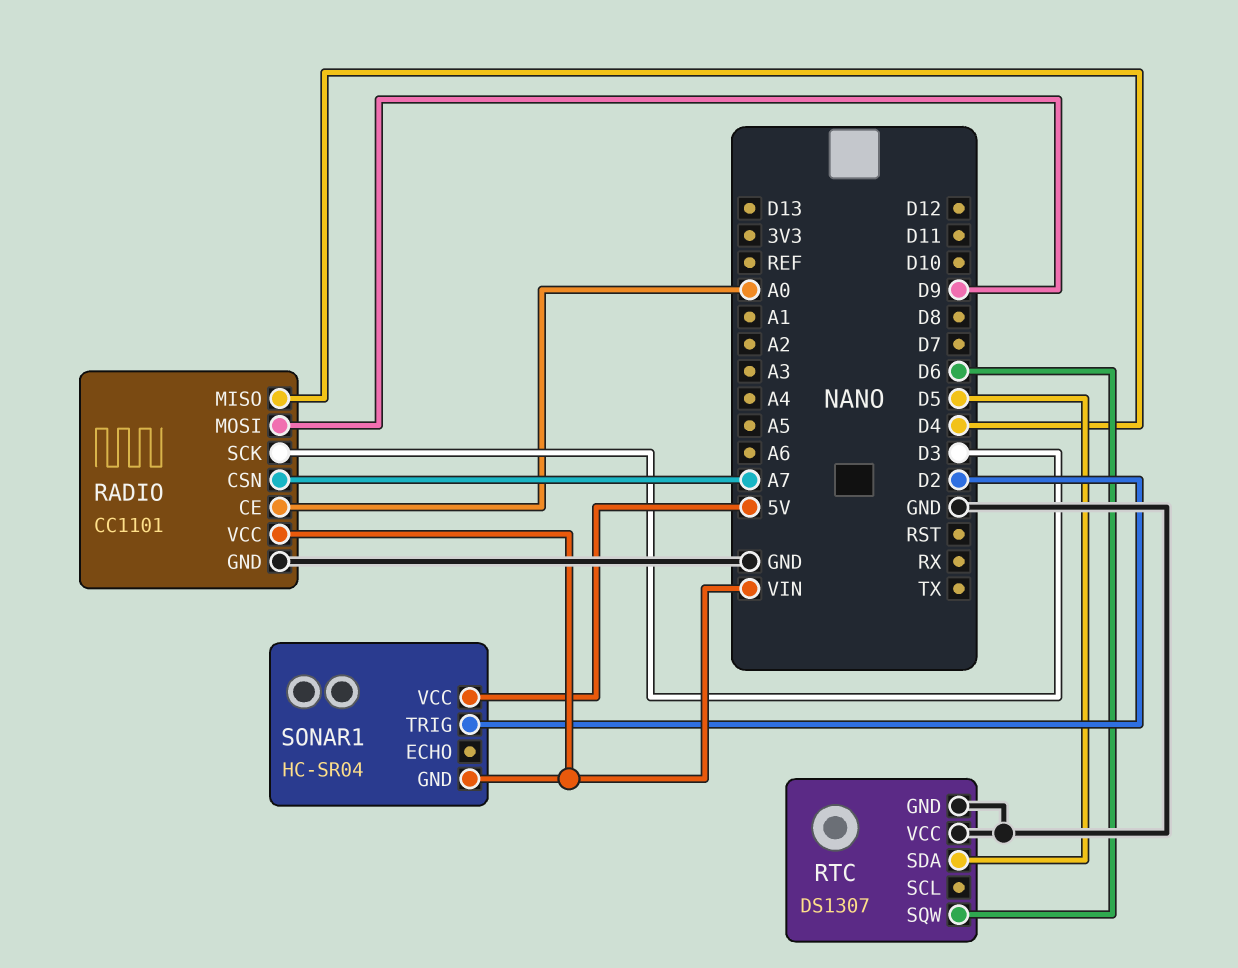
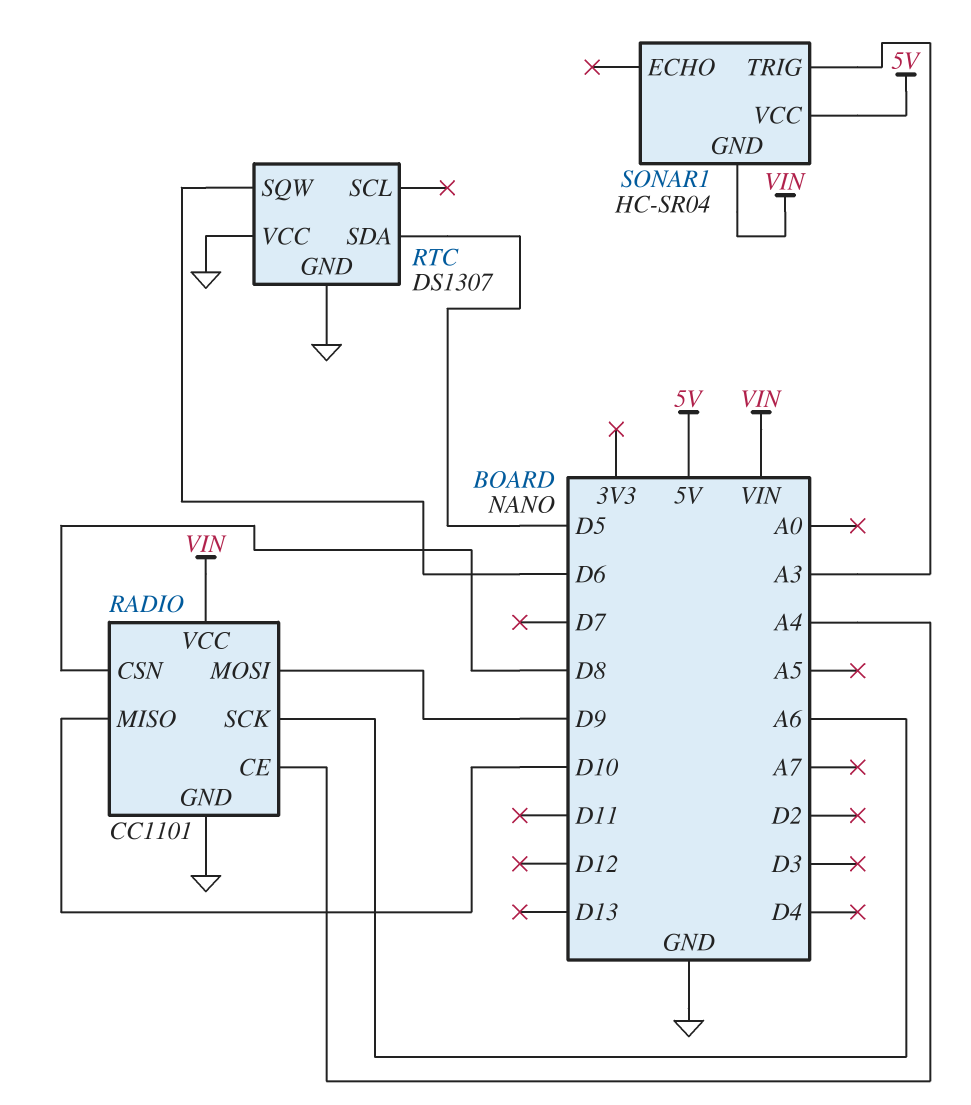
RADIO pin CE: A0 -> A4
RADIO pin CSN: A7 -> D8
RADIO pin MISO: D4 -> D10
RADIO pin SCK: D3 -> A6
SONAR1 pin TRIG: D2 -> A3

